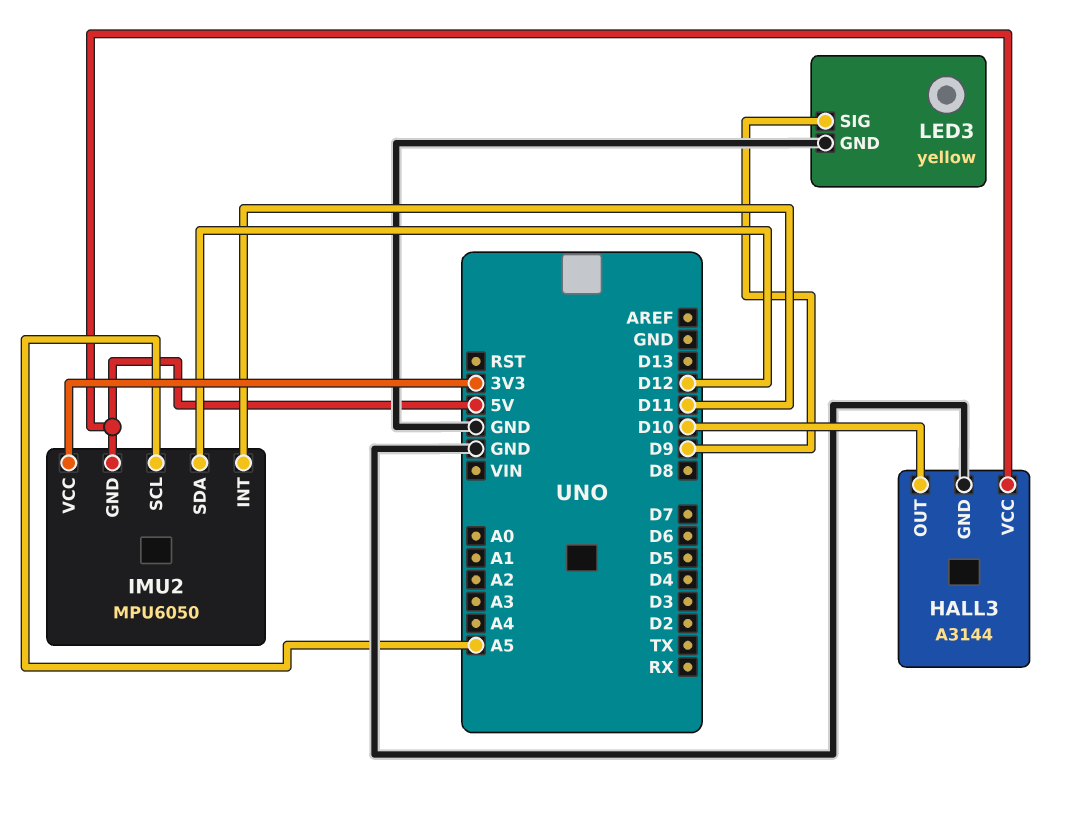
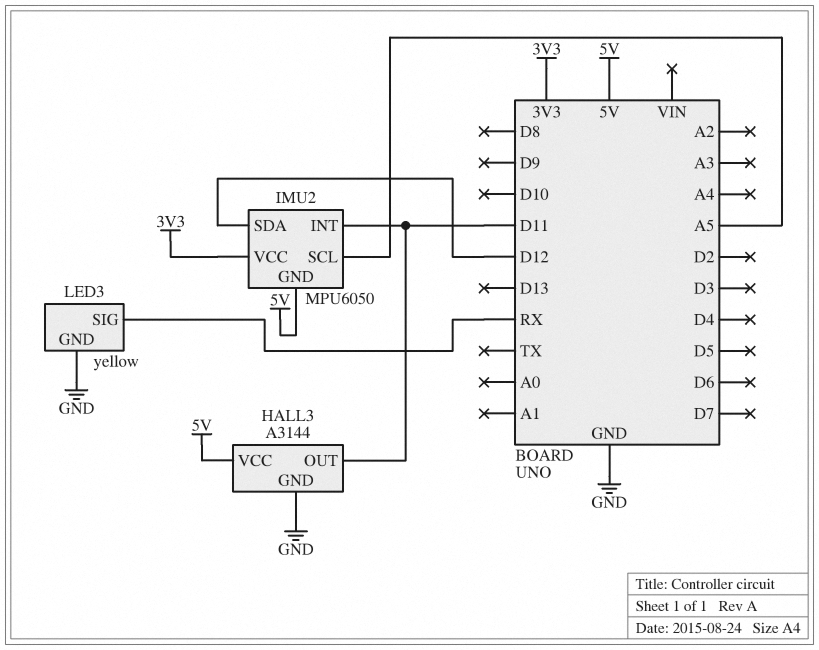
HALL3 pin OUT: D10 -> D11
LED3 pin SIG: D9 -> RX

